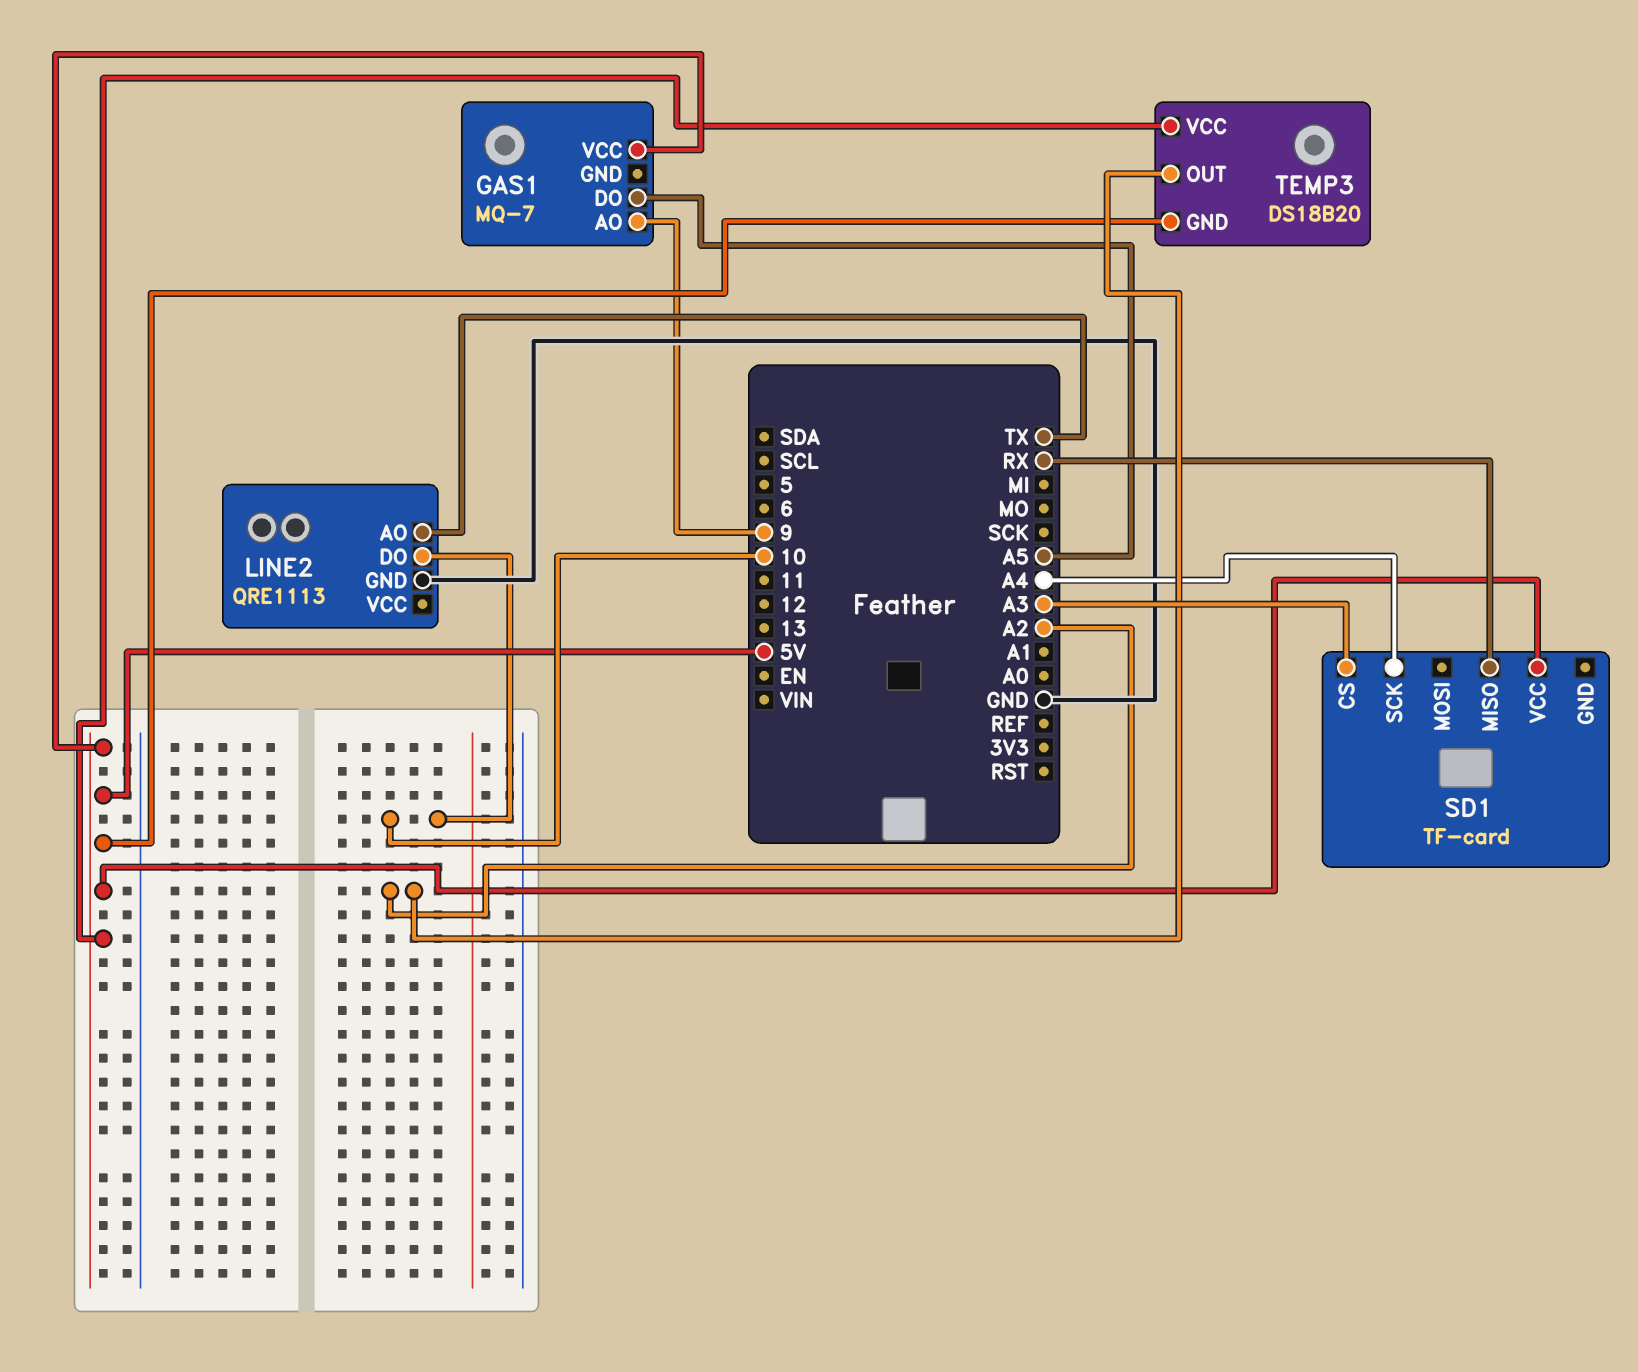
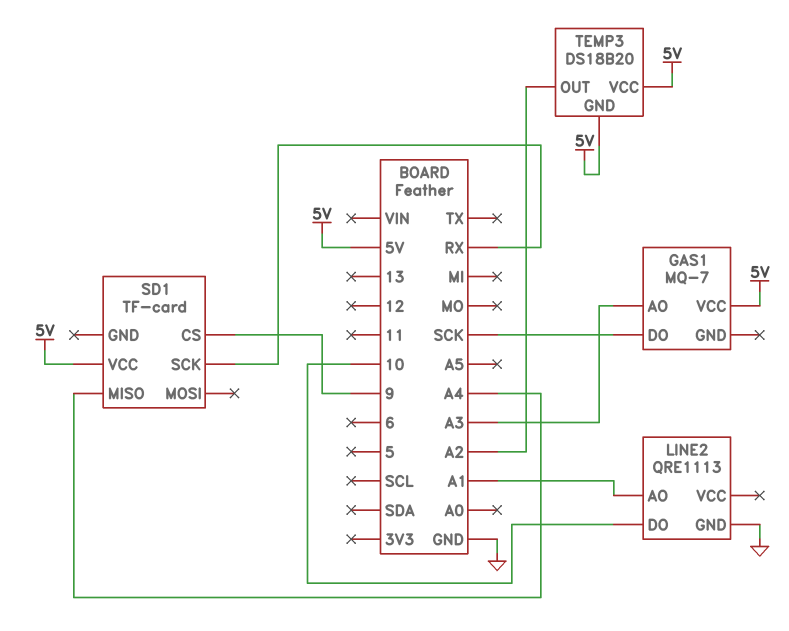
GAS1 pin AO: 9 -> A3
GAS1 pin DO: A5 -> SCK
LINE2 pin AO: TX -> A1
SD1 pin CS: A3 -> 9
SD1 pin MISO: RX -> A4
SD1 pin SCK: A4 -> RX

